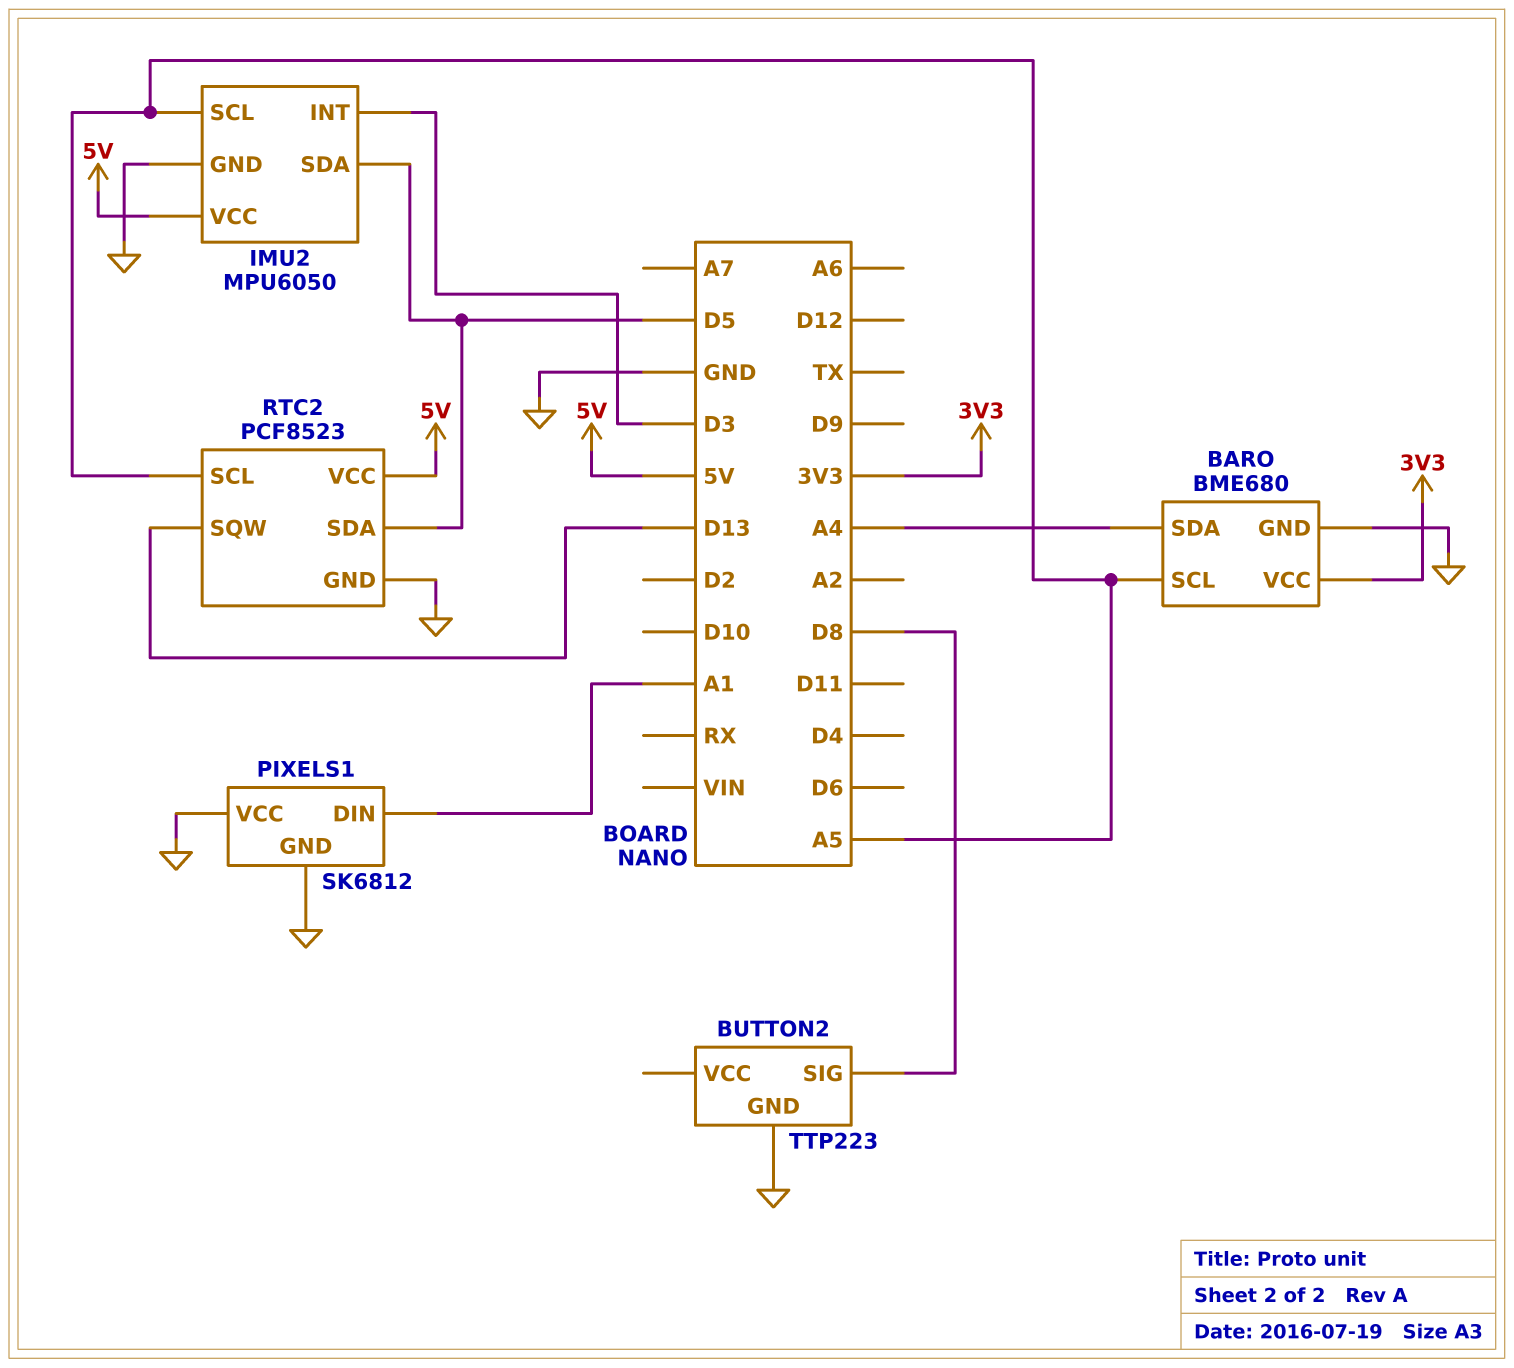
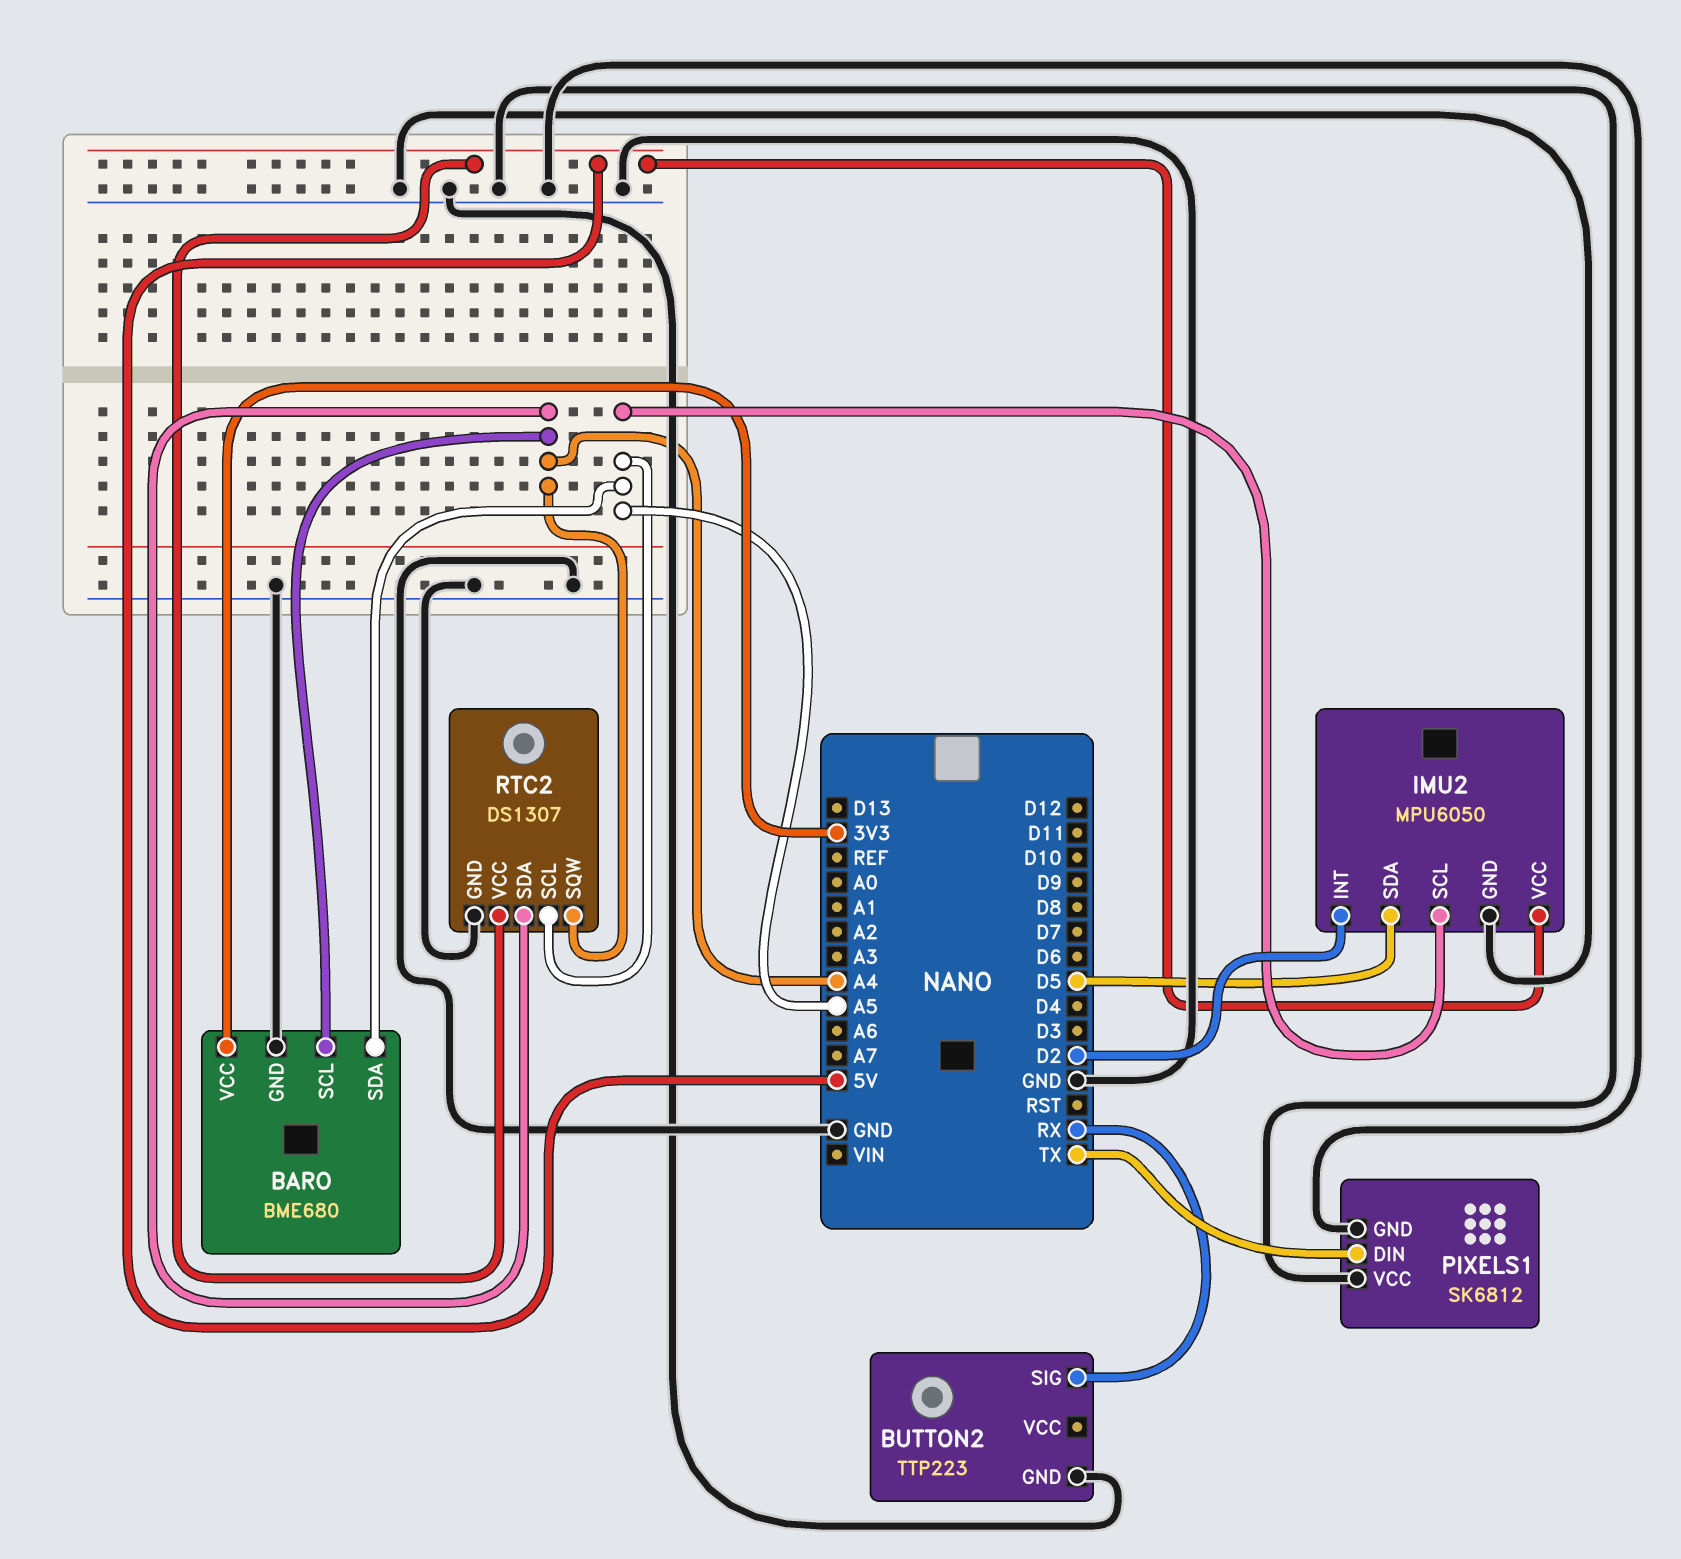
BARO pin SCL: A5 -> A4
BARO pin SDA: A4 -> A5
BUTTON2 pin SIG: D8 -> RX
IMU2 pin INT: D3 -> D2
PIXELS1 pin DIN: A1 -> TX
RTC2: PCF8523 -> DS1307
RTC2 pin SDA: D5 -> A4
RTC2 pin SQW: D13 -> A4

